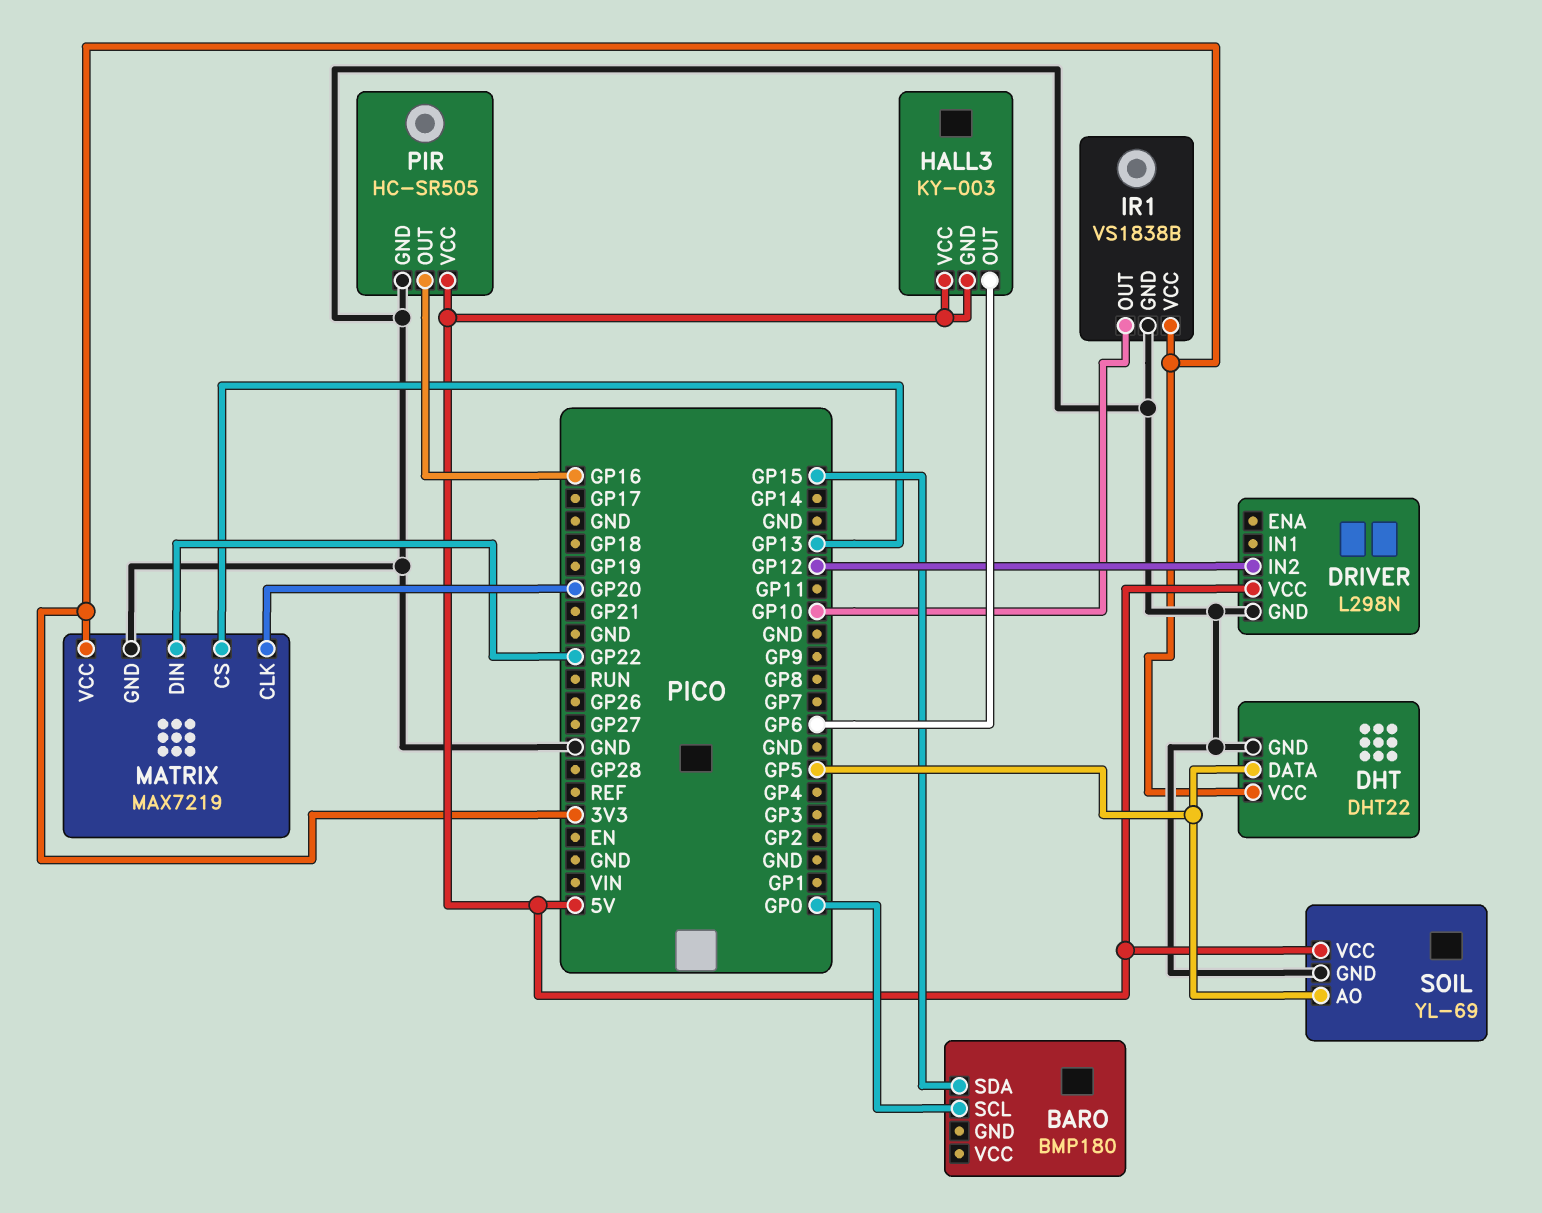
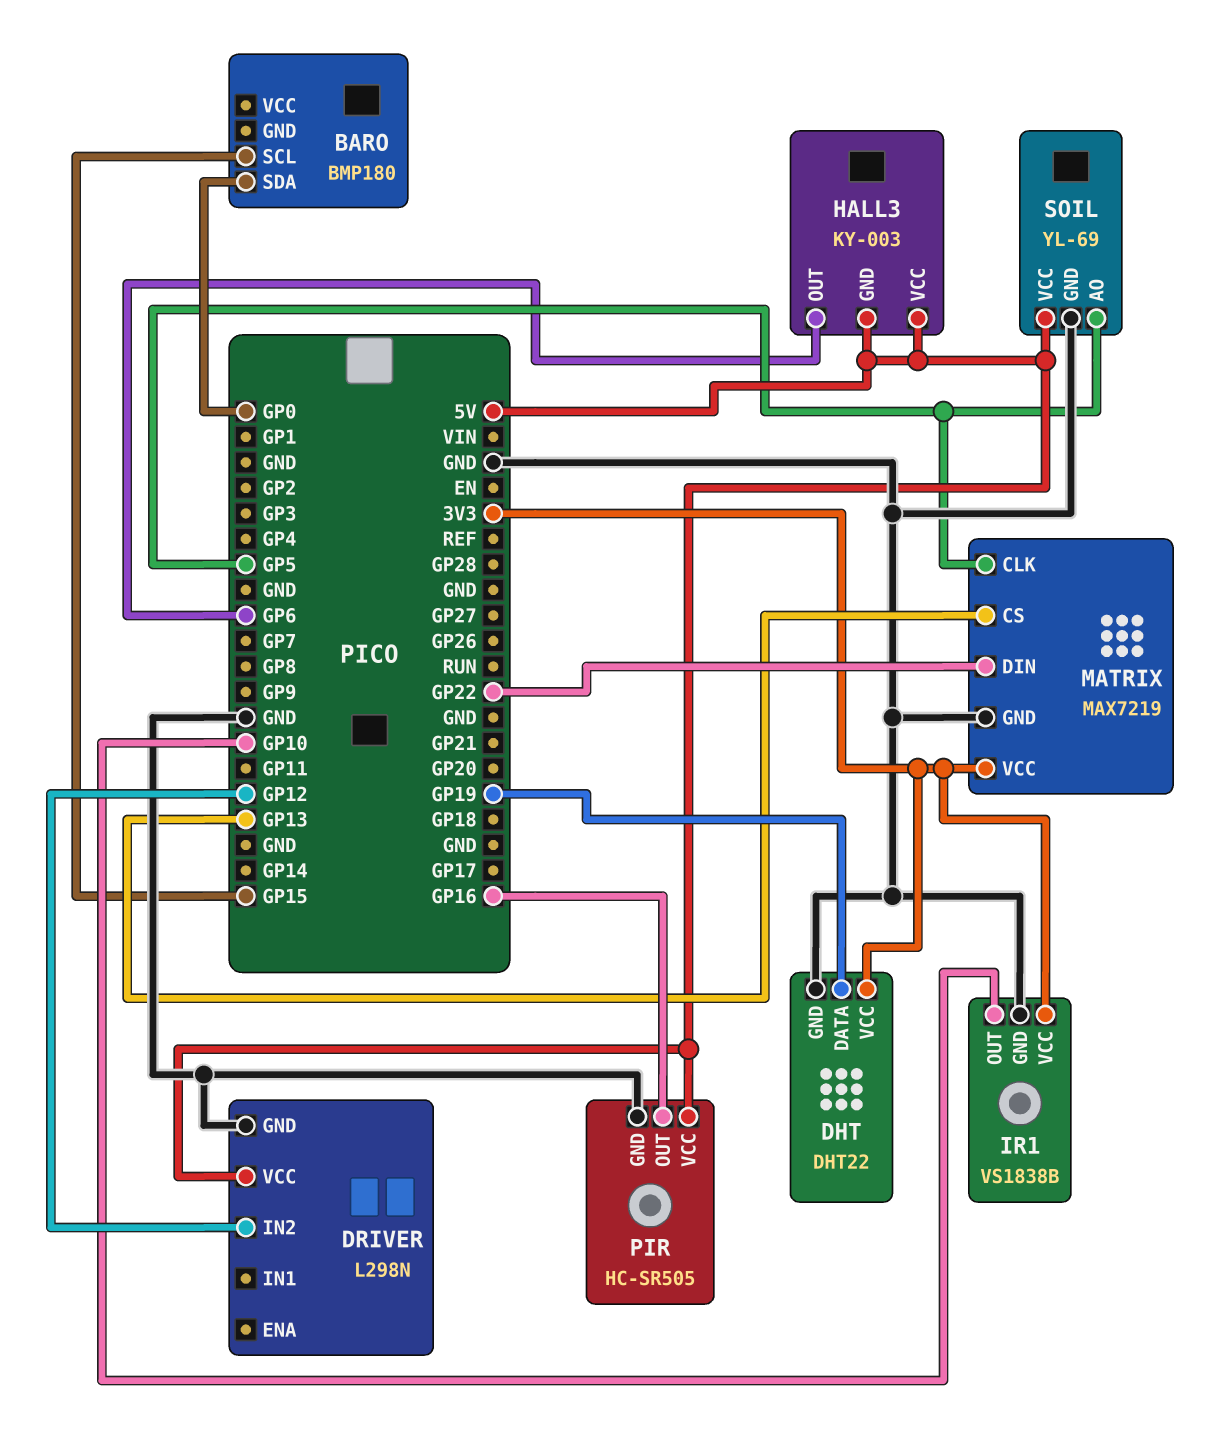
BARO pin SCL: GP0 -> GP15
BARO pin SDA: GP15 -> GP0
DHT pin DATA: GP5 -> GP19
MATRIX pin CLK: GP20 -> GP5

